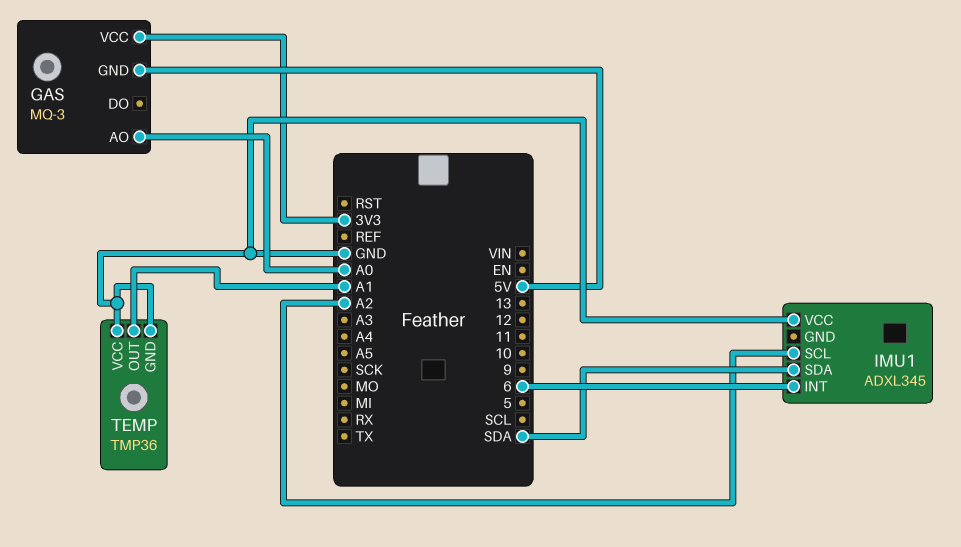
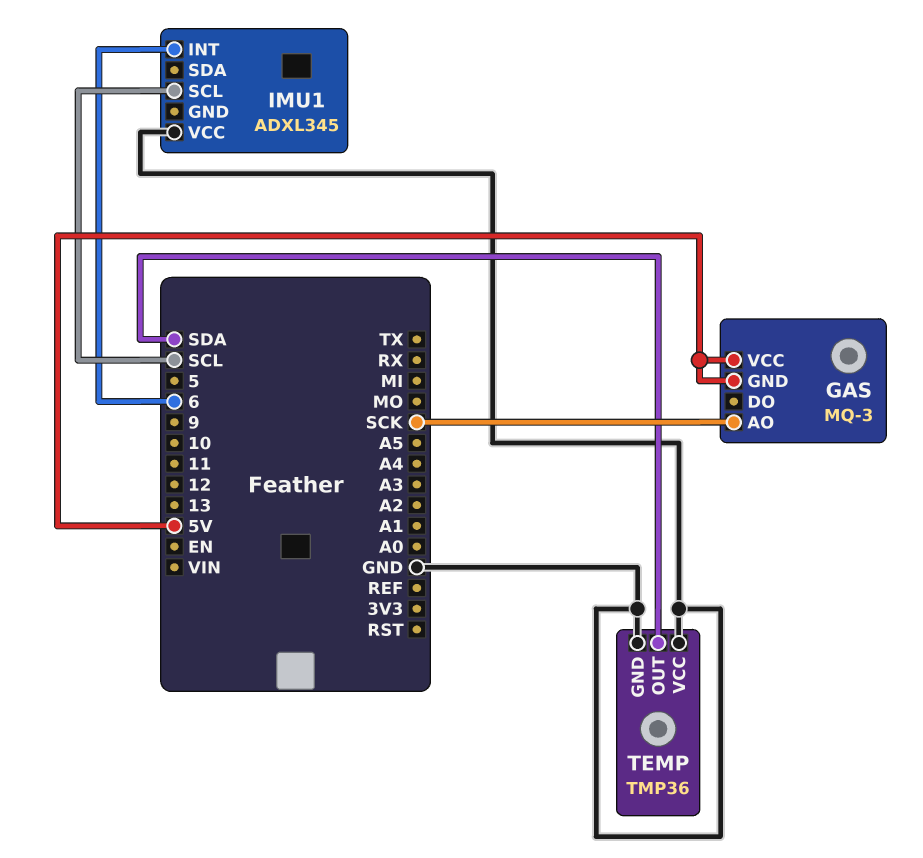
GAS pin AO: A0 -> SCK
GAS pin VCC: 3V3 -> 5V
IMU1 pin SCL: A2 -> SCL
IMU1 pin SDA: SDA -> none
TEMP pin OUT: A1 -> SDA

